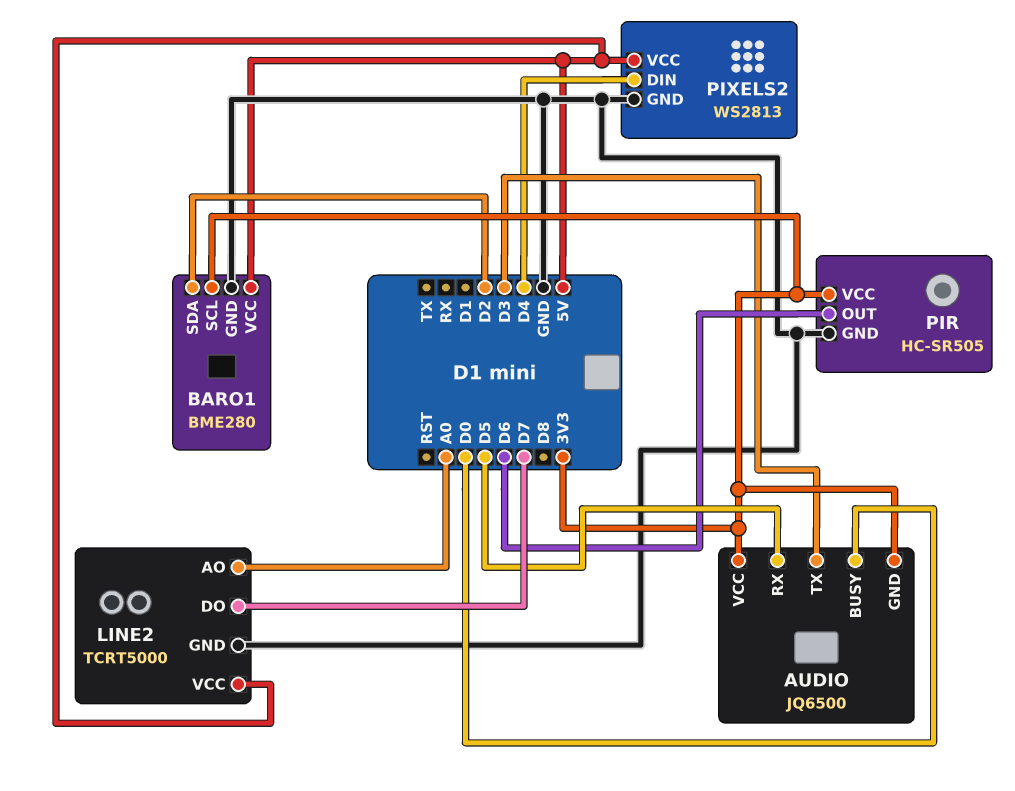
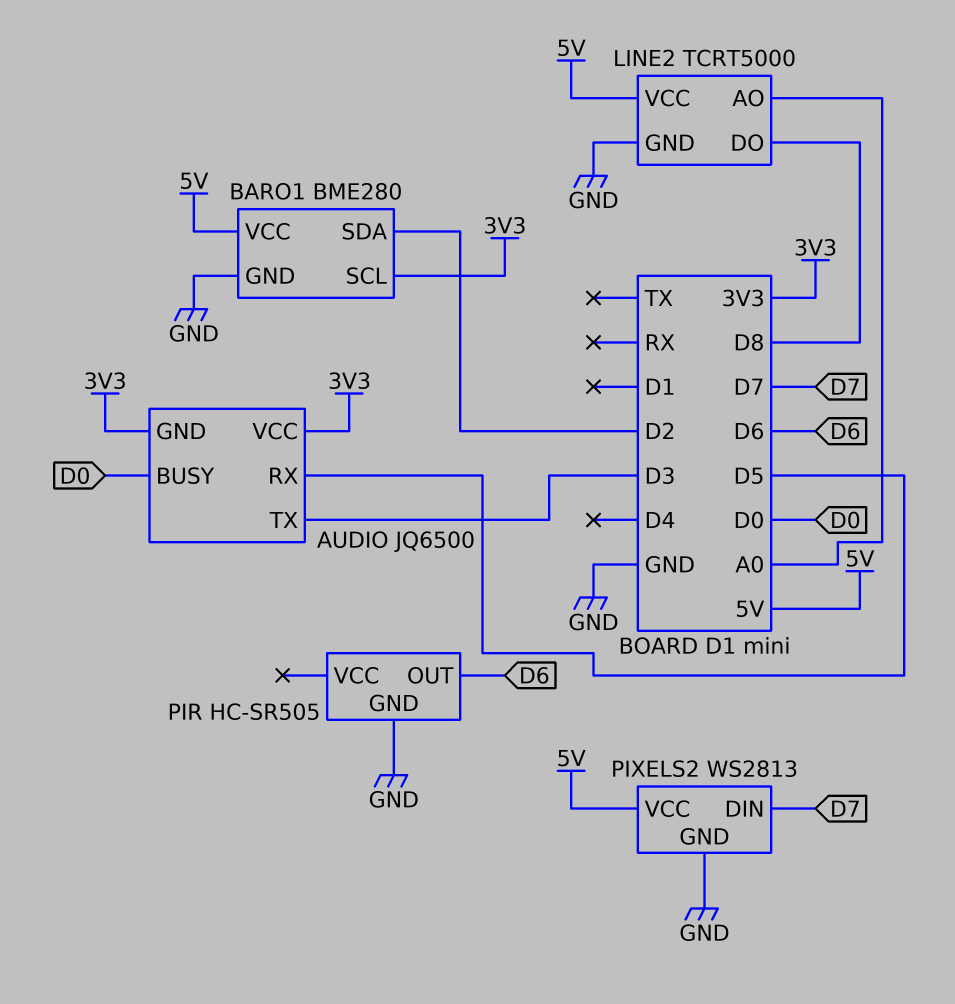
LINE2 pin DO: D7 -> D8
PIR pin VCC: 3V3 -> none
PIXELS2 pin DIN: D4 -> D7

